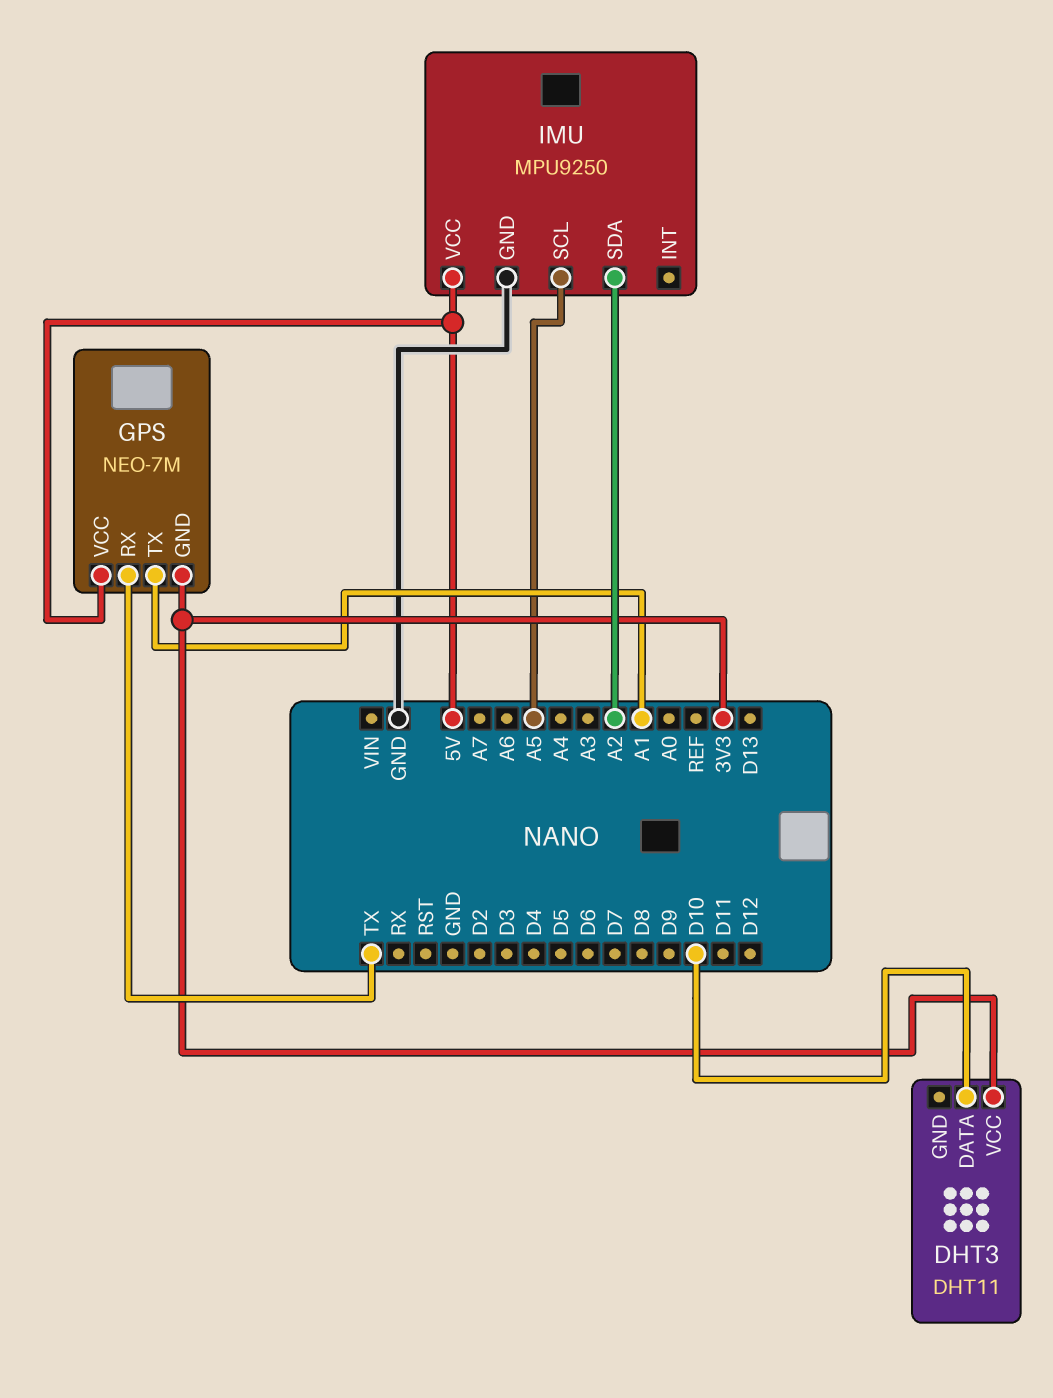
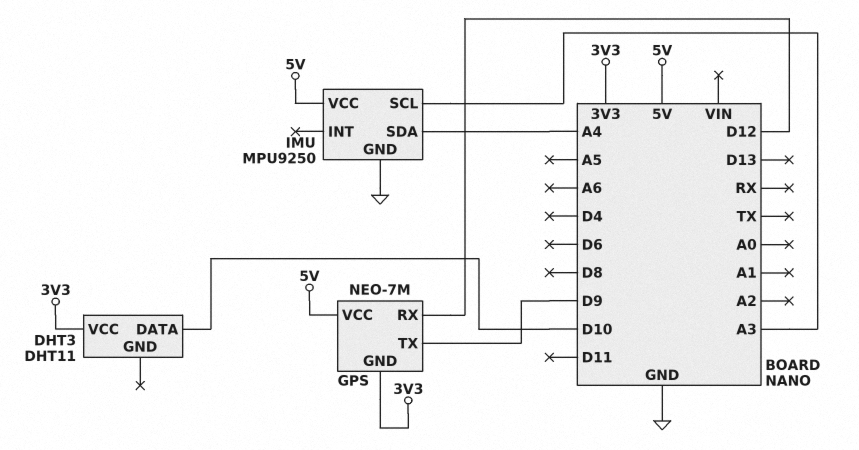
GPS pin RX: TX -> D12
GPS pin TX: A1 -> D9
IMU pin SCL: A5 -> A3
IMU pin SDA: A2 -> A4

